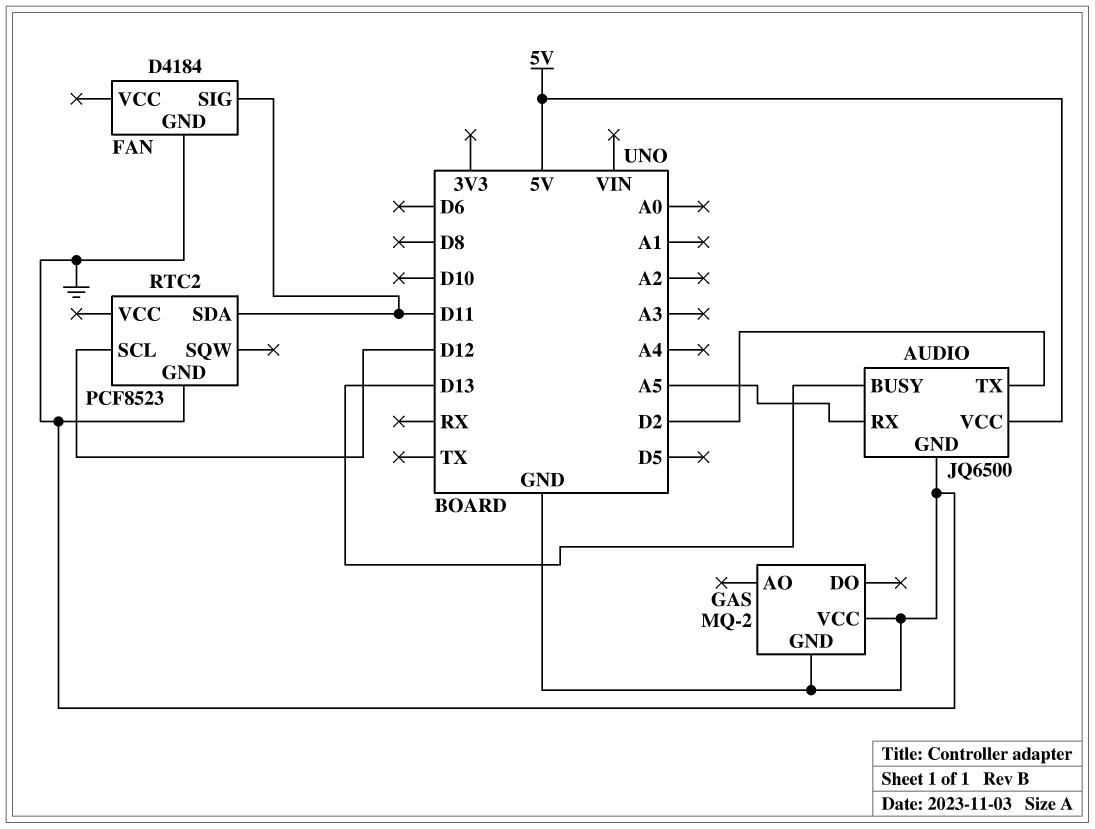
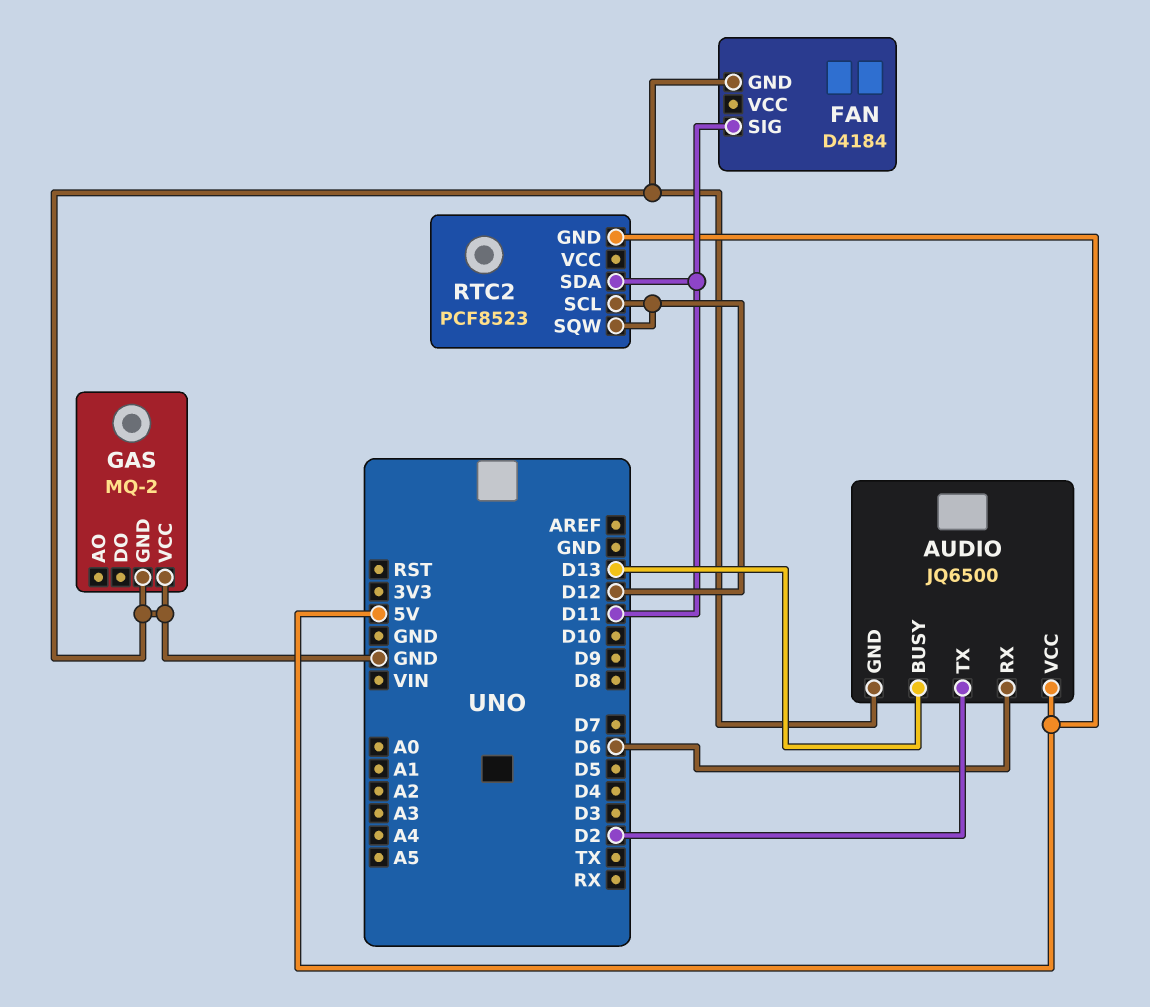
AUDIO pin RX: A5 -> D6
RTC2 pin GND: GND -> 5V
RTC2 pin SQW: none -> D12

